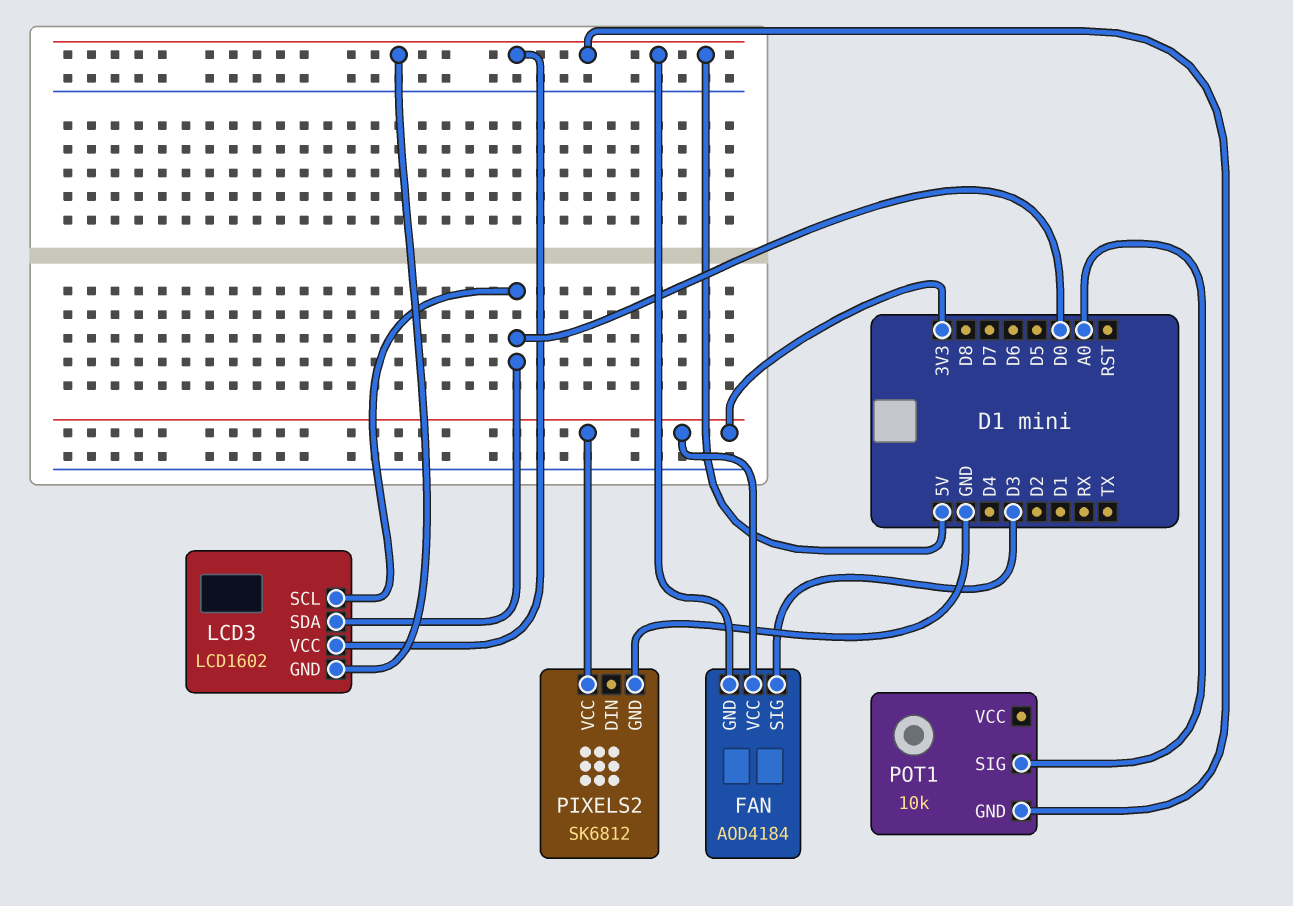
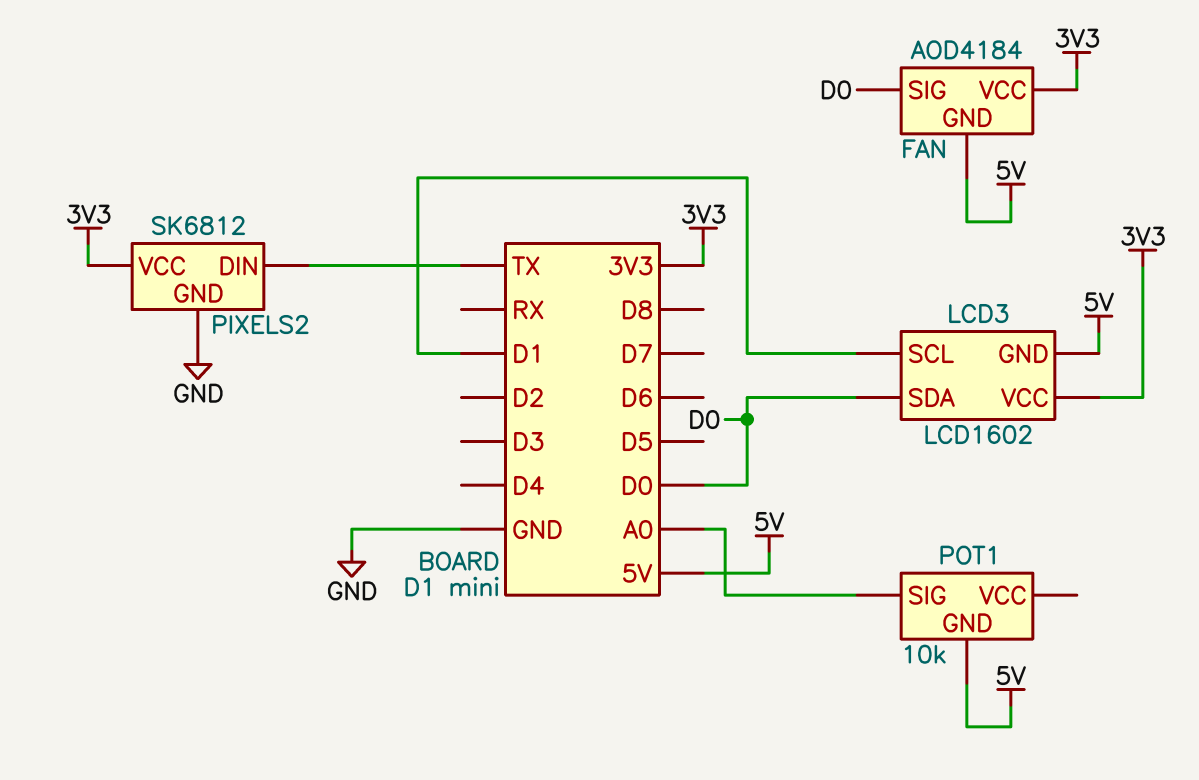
FAN pin SIG: D3 -> D0
LCD3 pin SCL: D0 -> D1
LCD3 pin VCC: 5V -> 3V3
PIXELS2 pin DIN: none -> TX

